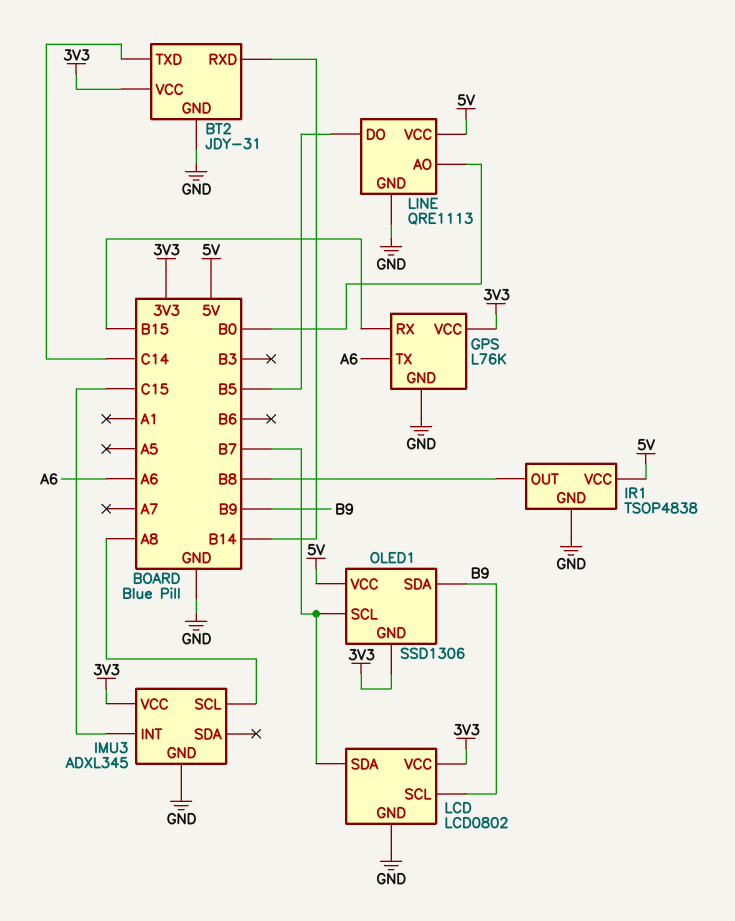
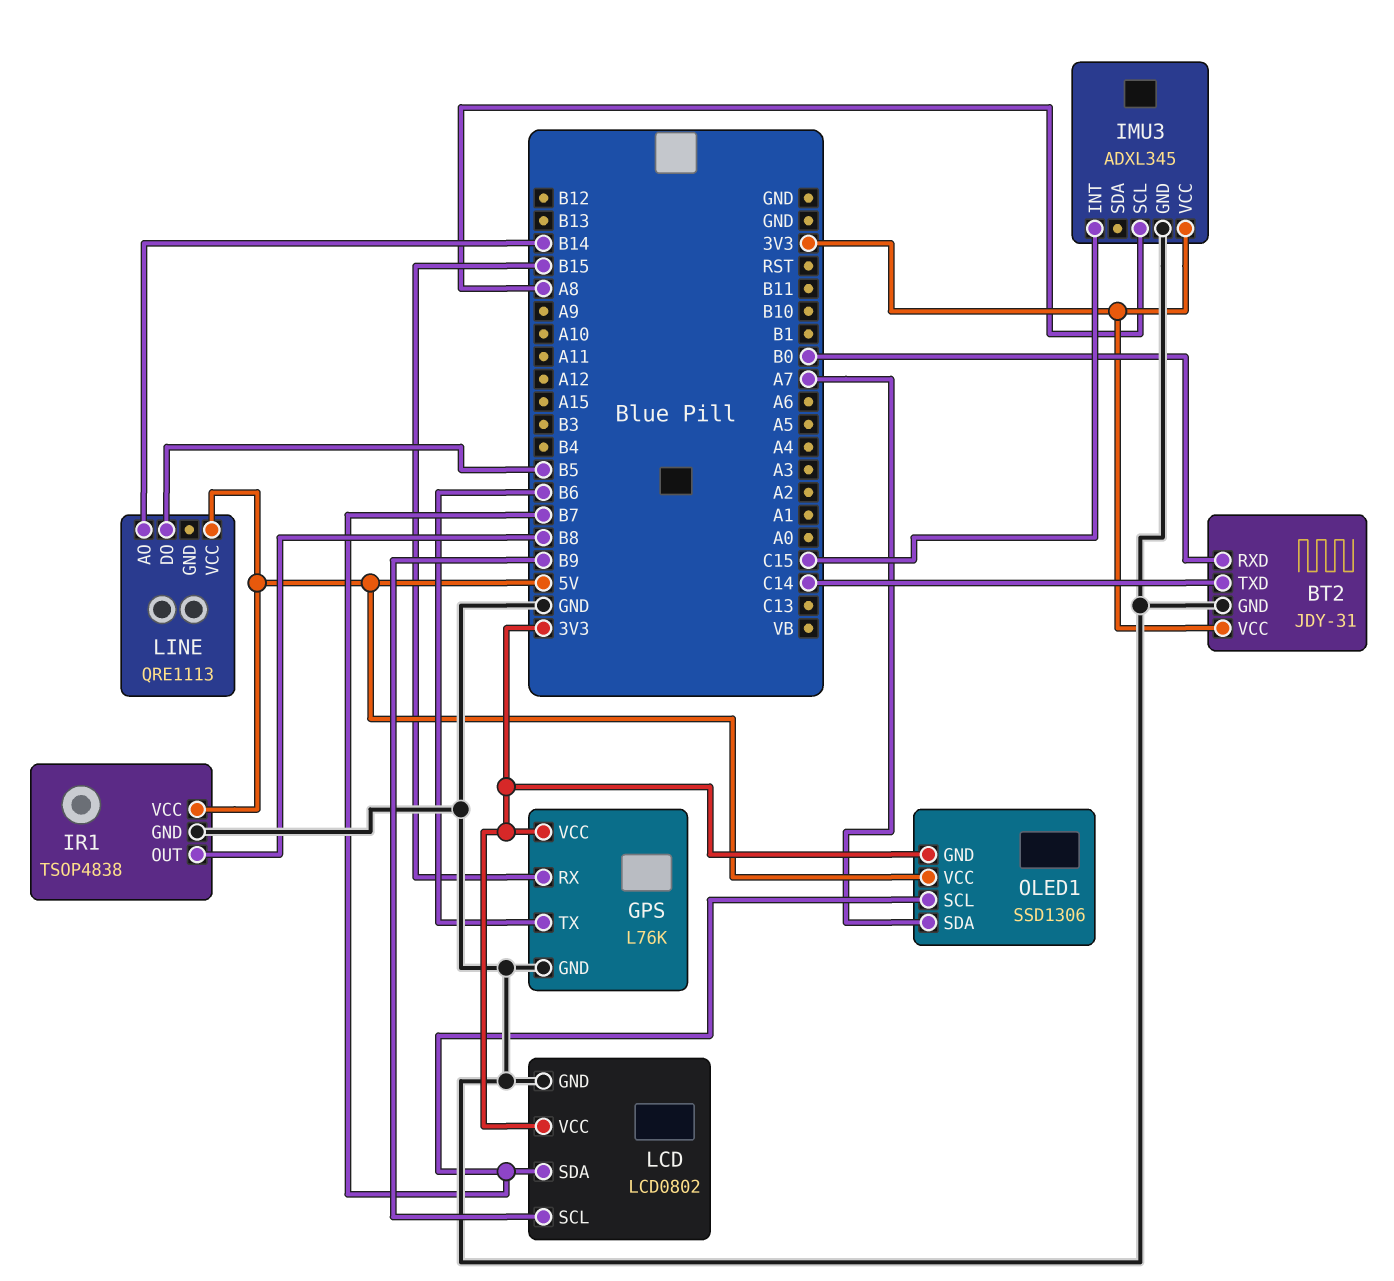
BT2 pin RXD: B14 -> B0
GPS pin TX: A6 -> B6
LINE pin AO: B0 -> B14
LINE pin GND: GND -> none
OLED1 pin SDA: B9 -> A7

